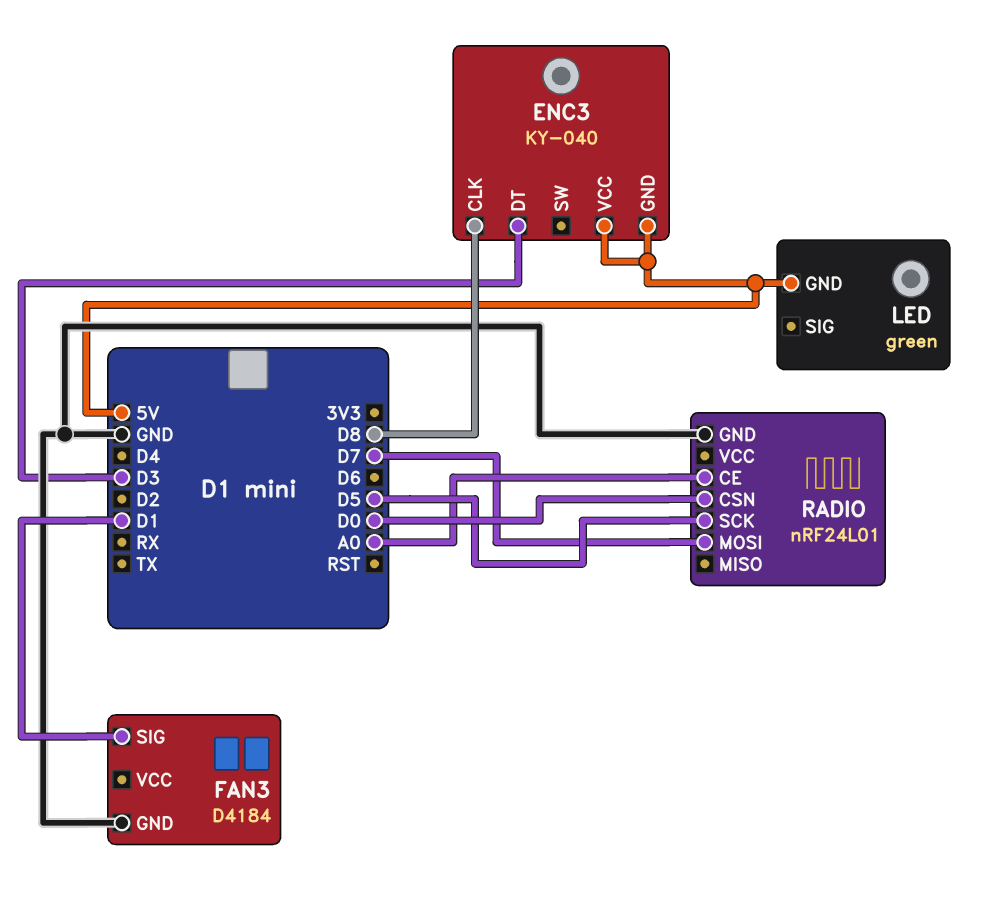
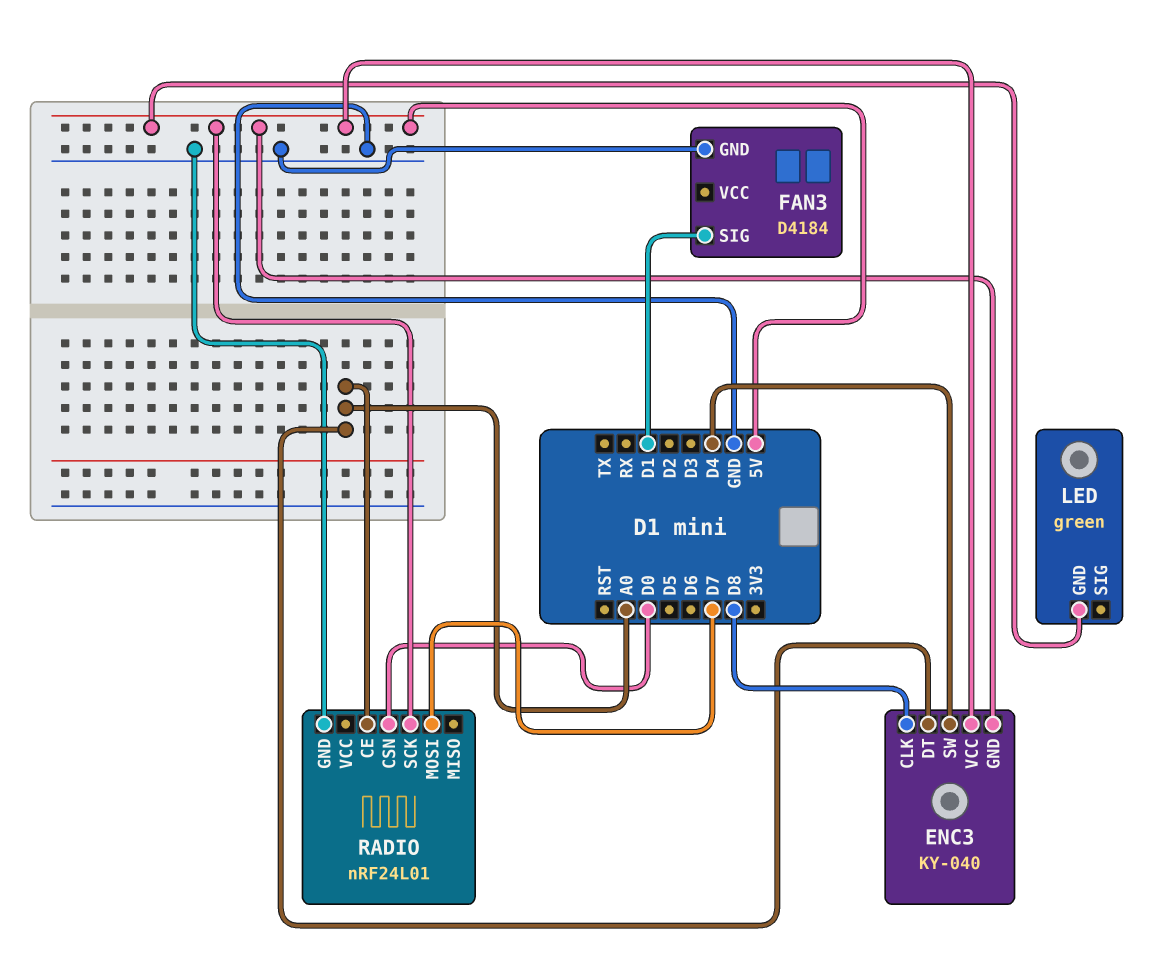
ENC3 pin DT: D3 -> A0
ENC3 pin SW: none -> D4
RADIO pin SCK: D5 -> 5V

